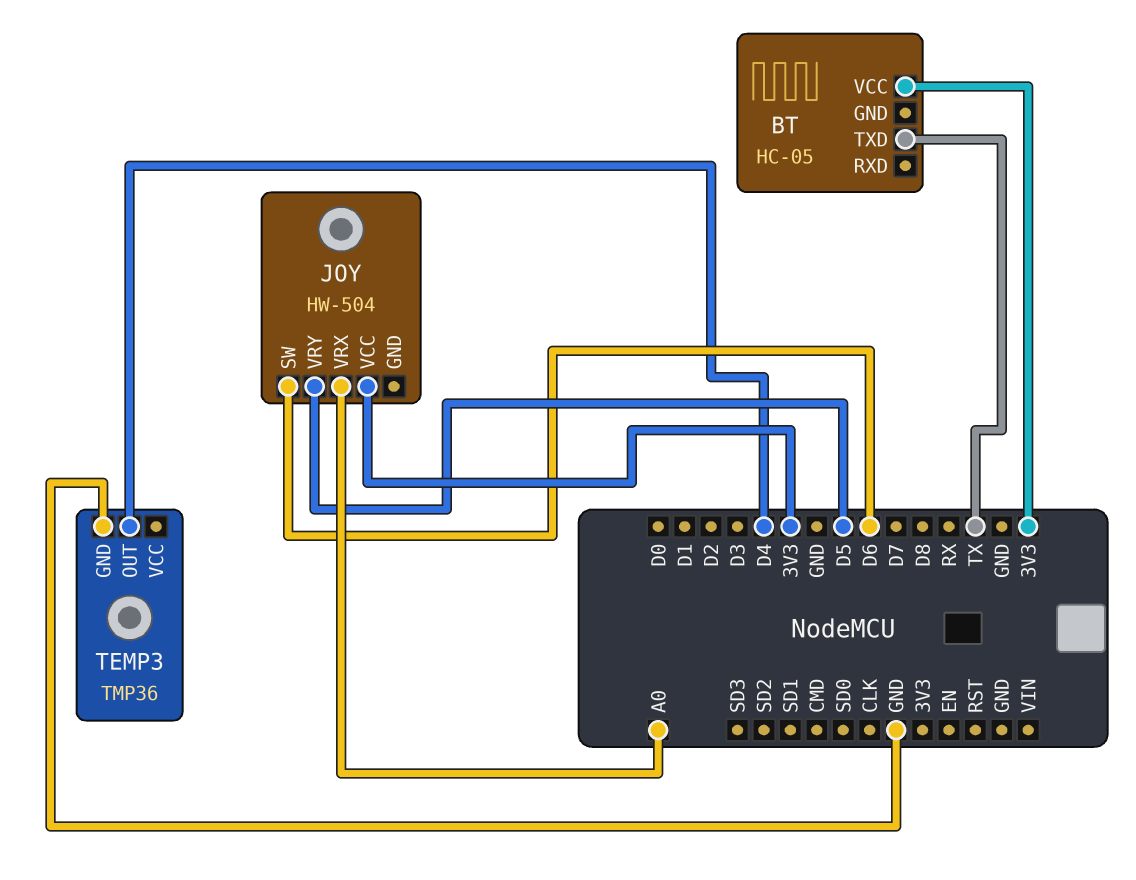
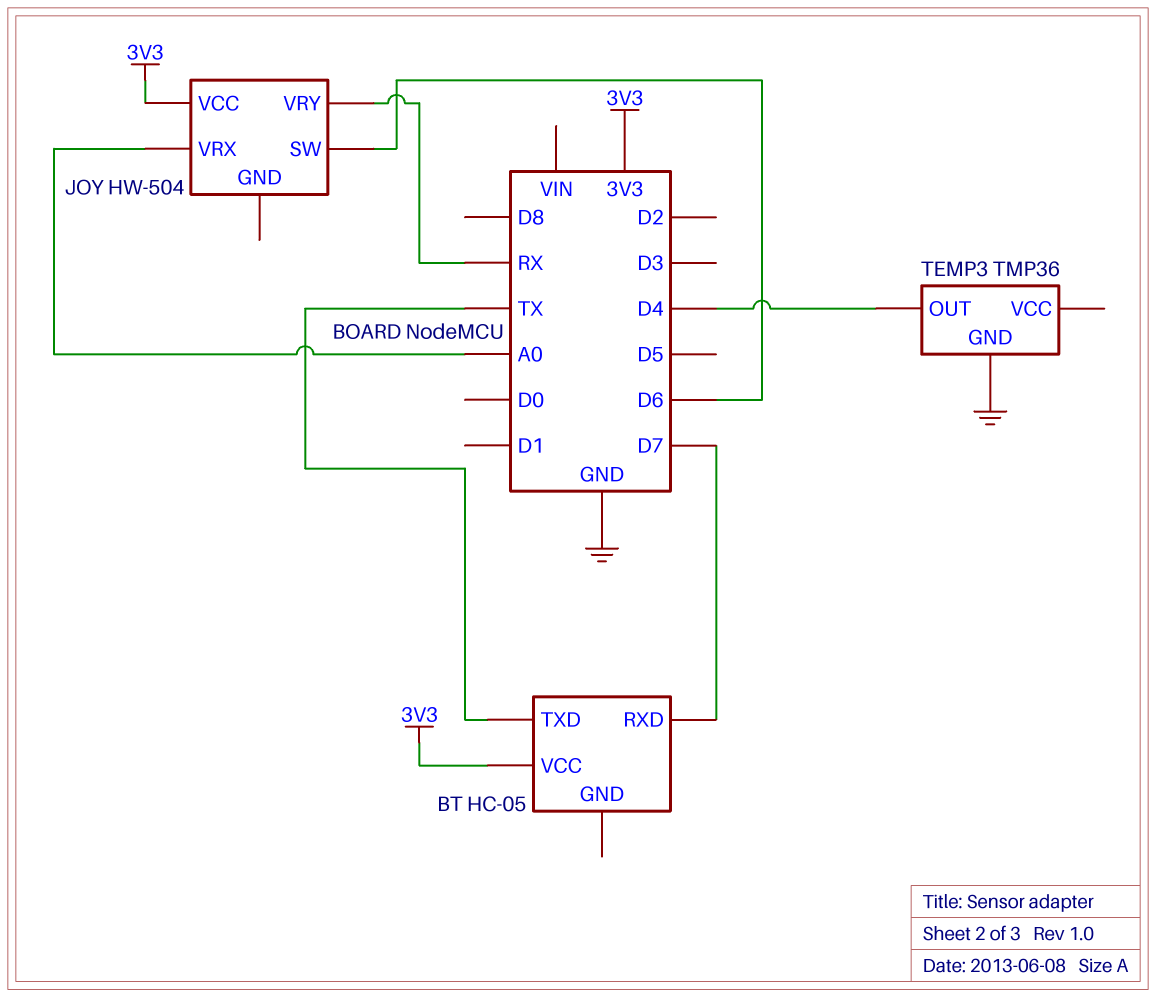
BT pin RXD: none -> D7
JOY pin VRY: D5 -> RX

